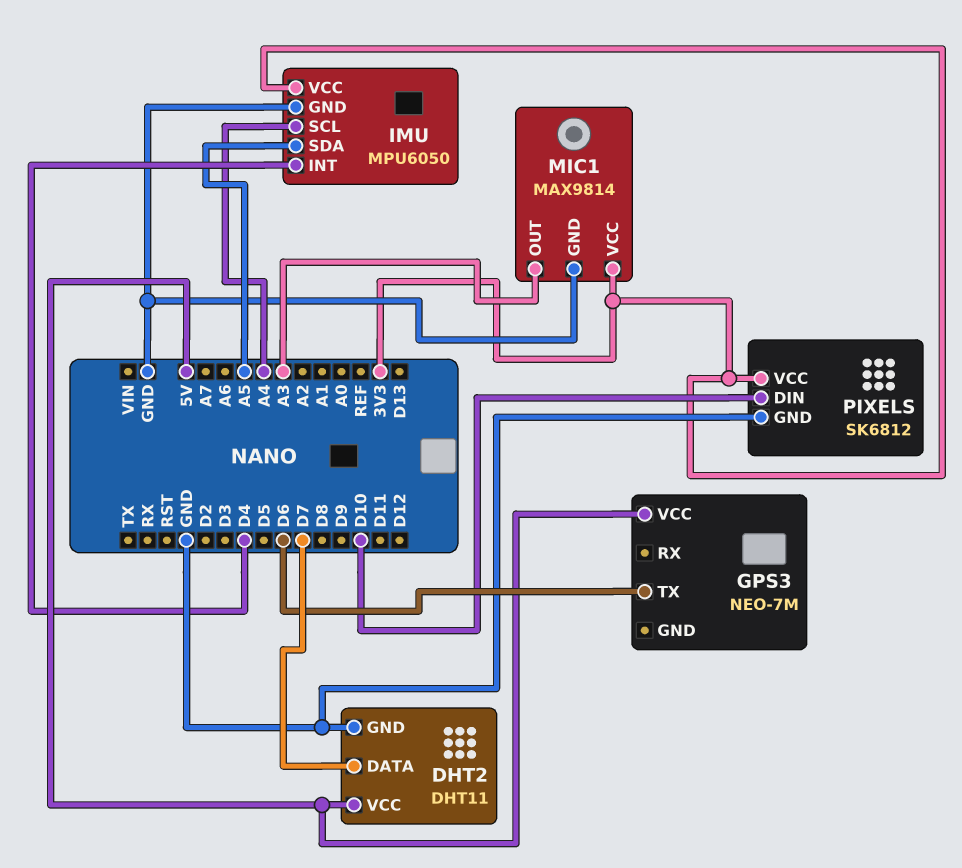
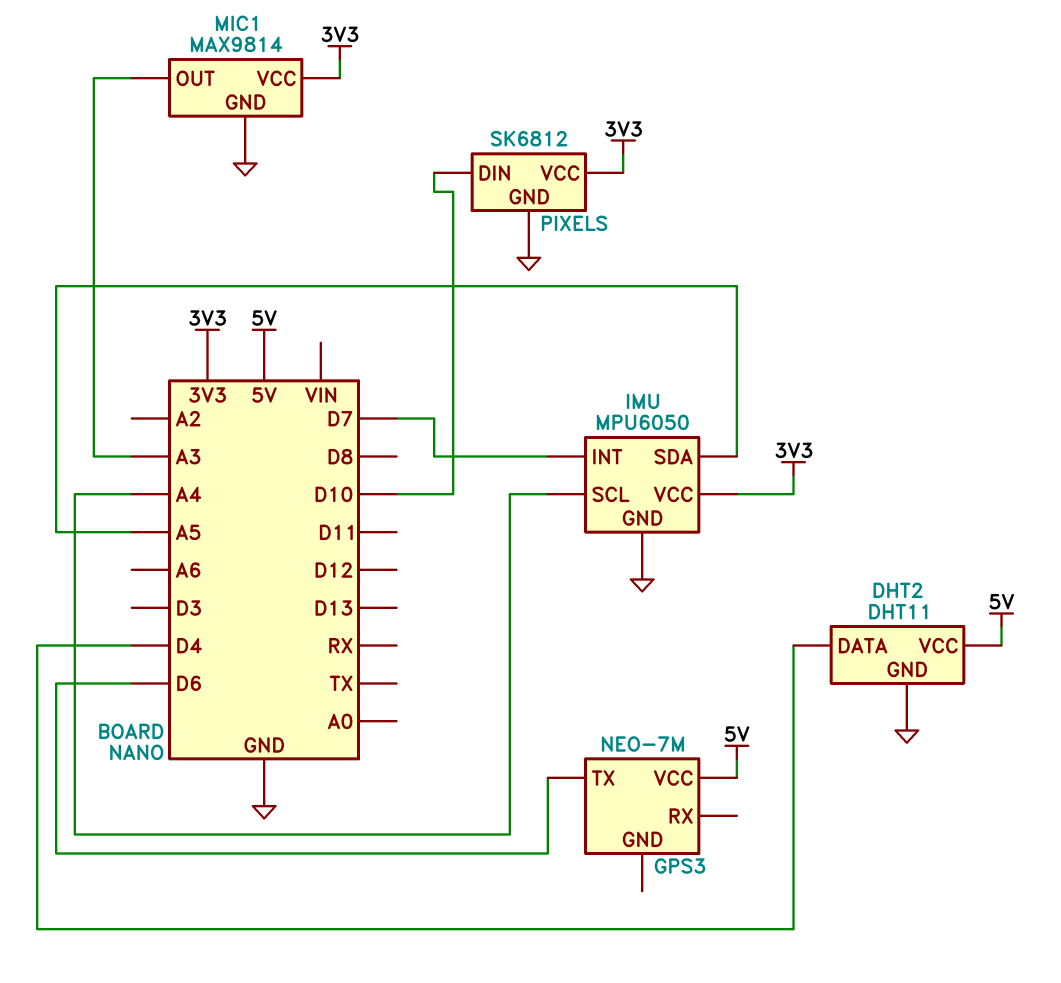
DHT2 pin DATA: D7 -> D4
IMU pin INT: D4 -> D7

